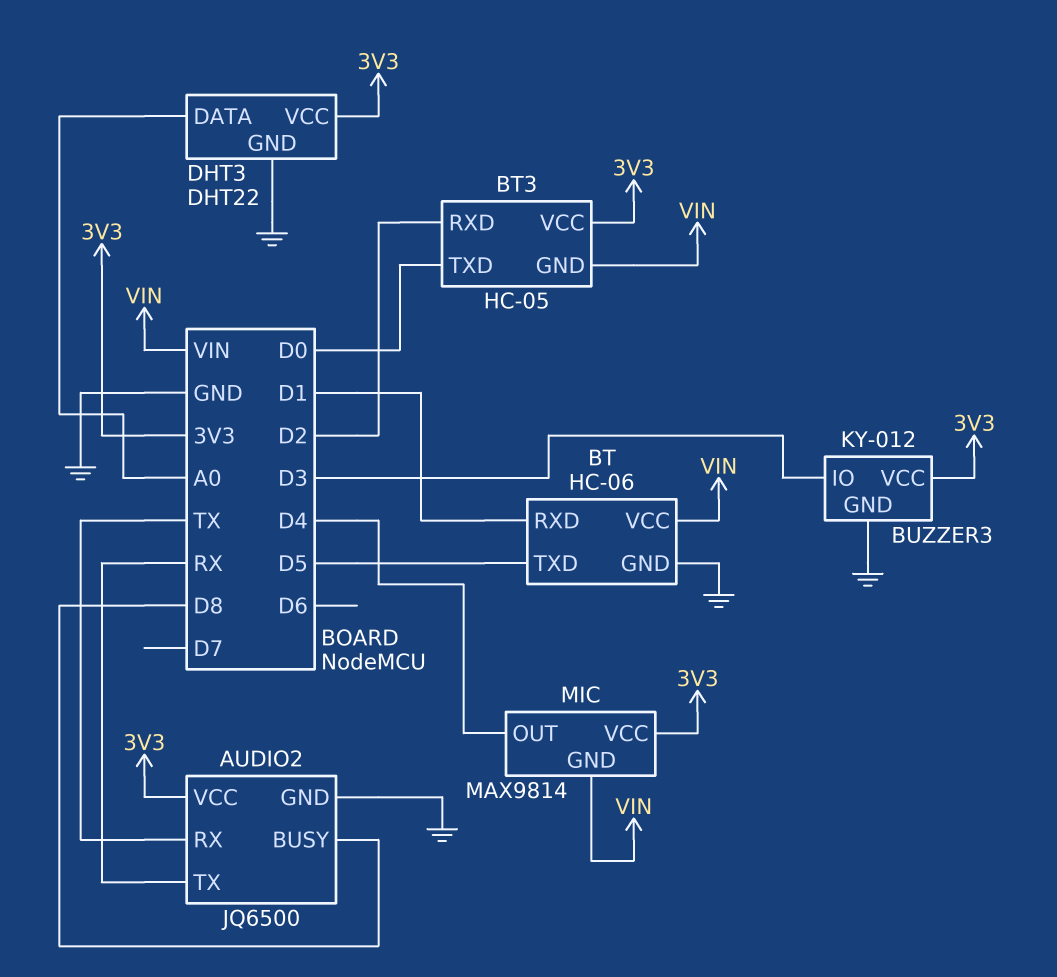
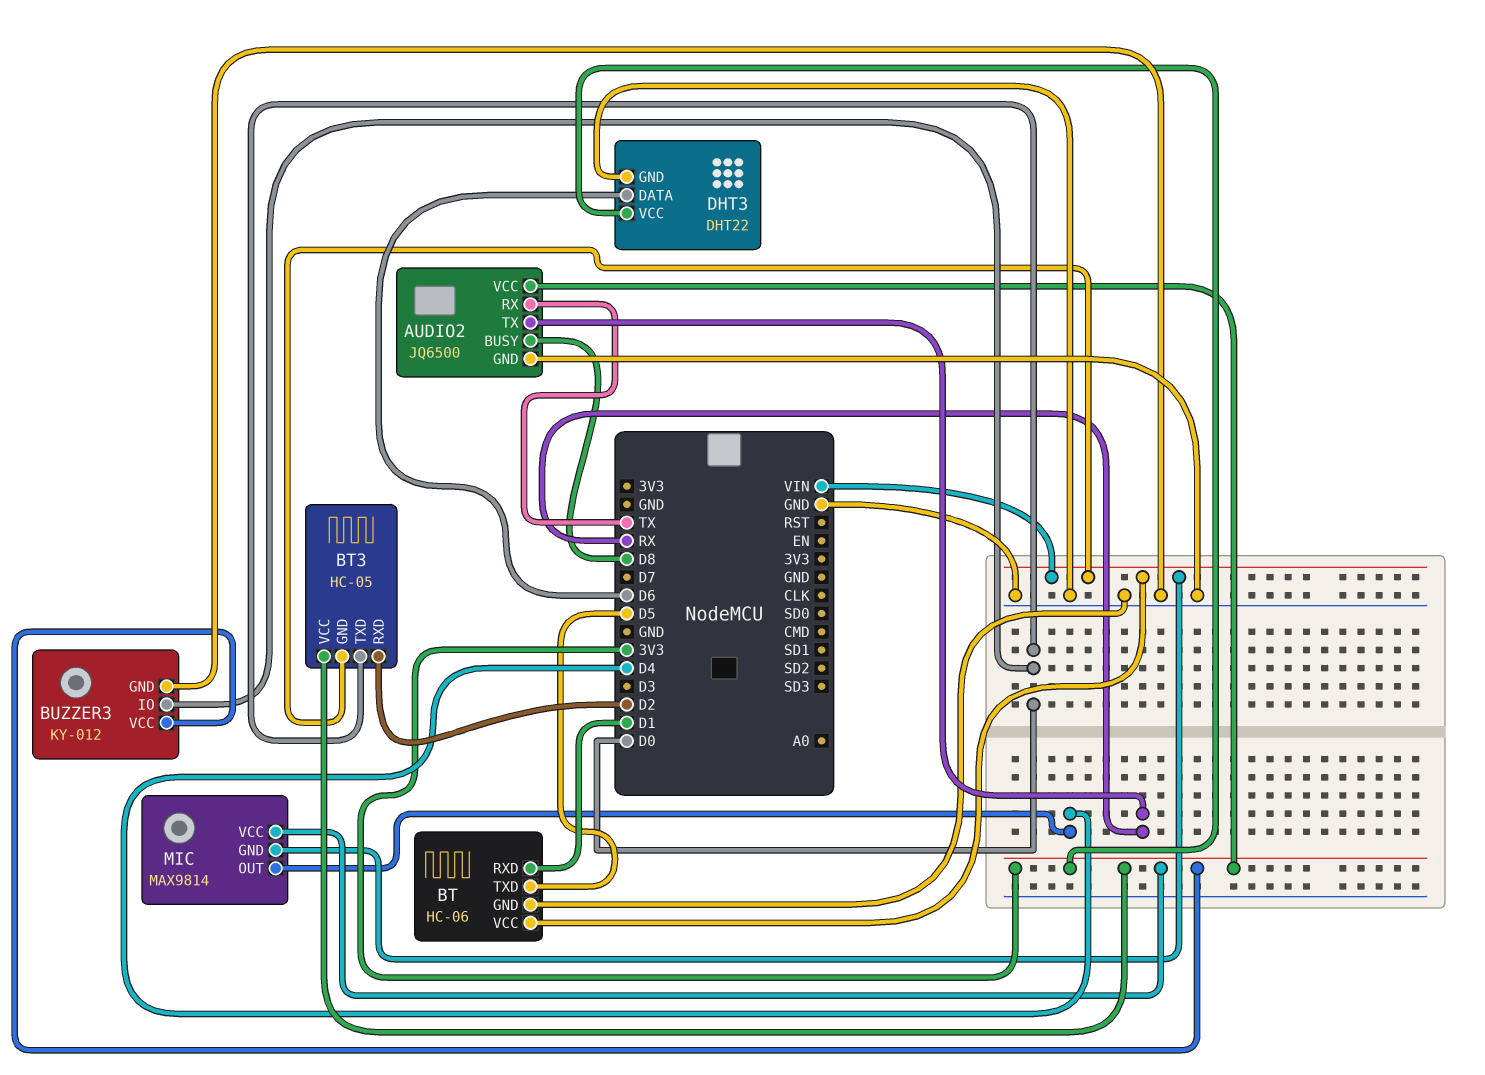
BUZZER3 pin IO: D3 -> D0
DHT3 pin DATA: A0 -> D6

